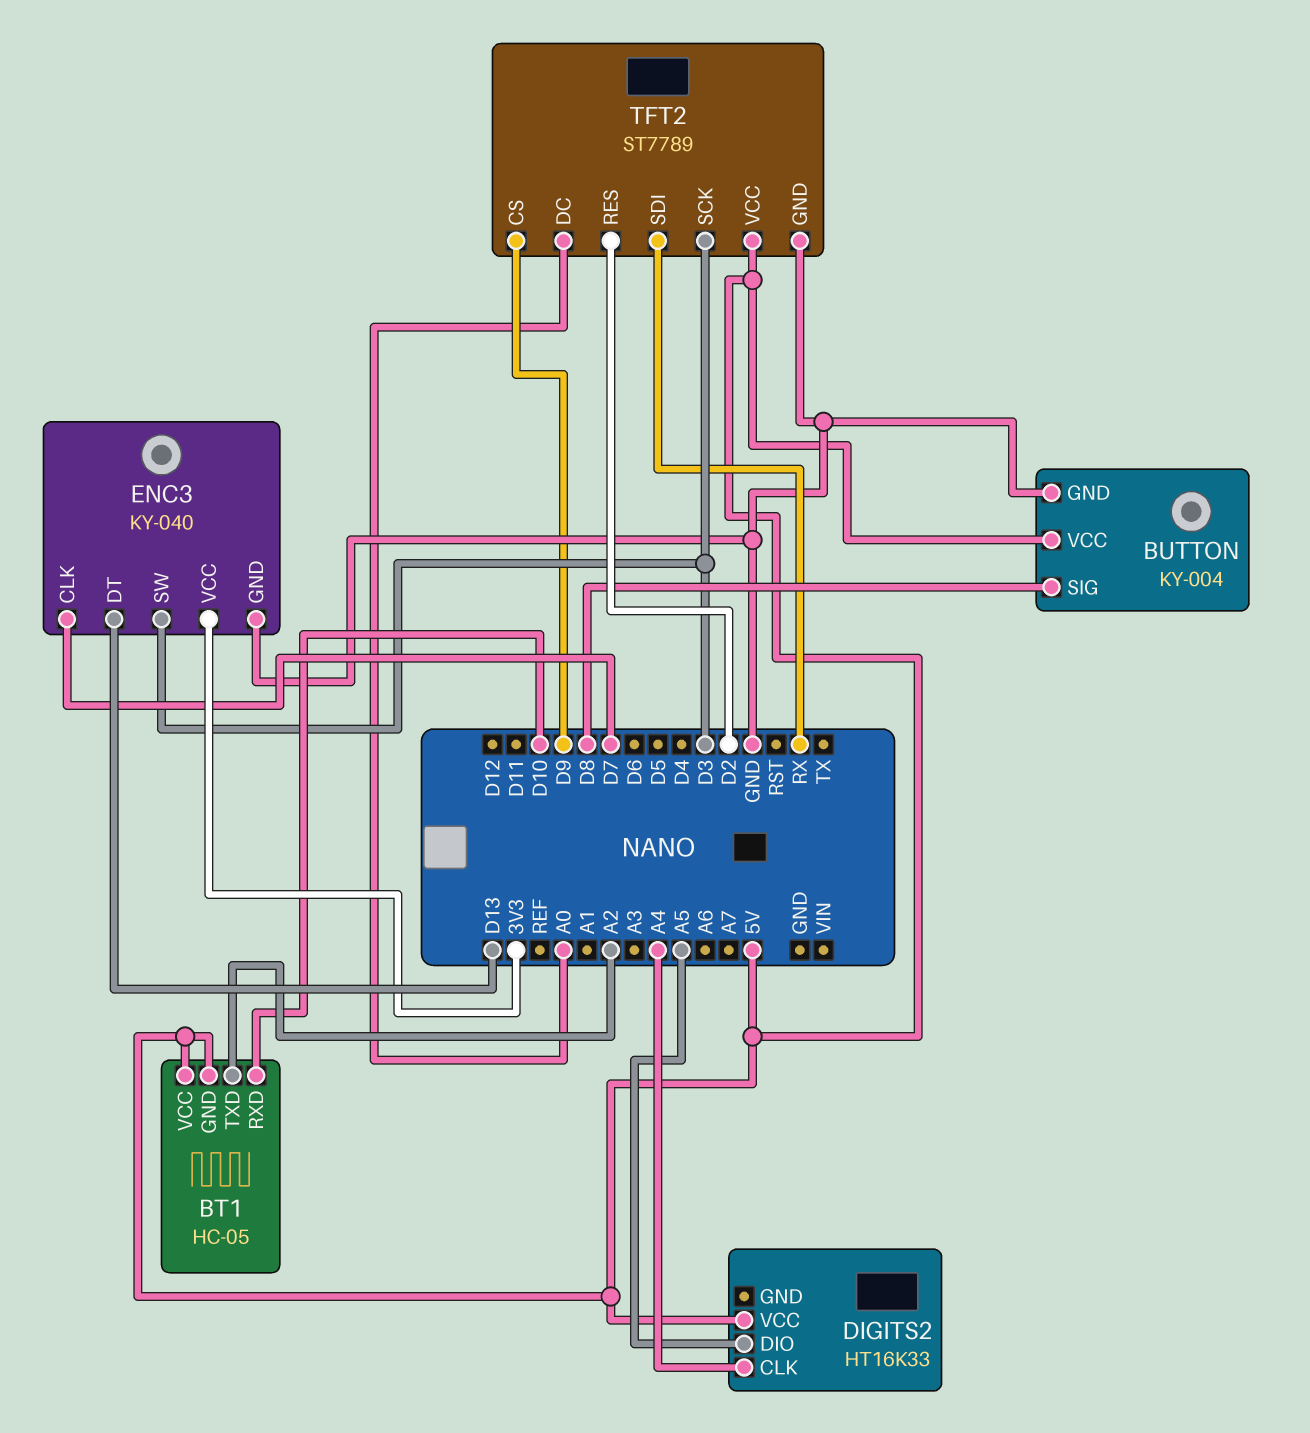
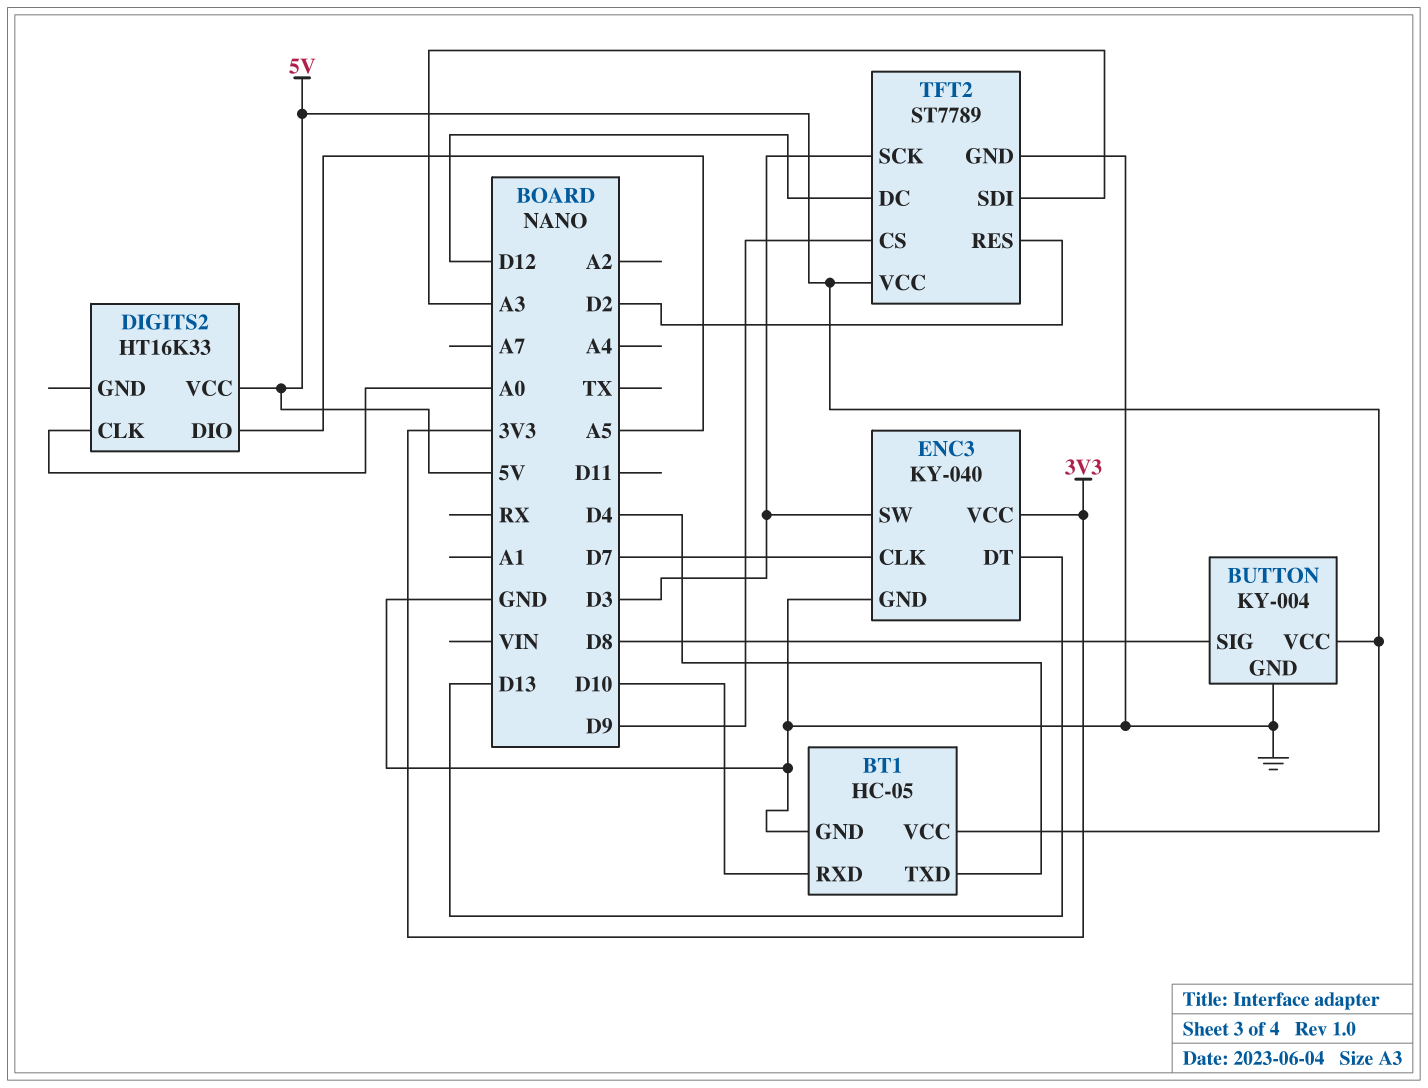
BT1 pin GND: 5V -> GND
BT1 pin TXD: A2 -> D4
DIGITS2 pin CLK: A4 -> A0
TFT2 pin DC: A0 -> D12
TFT2 pin SDI: RX -> A3

